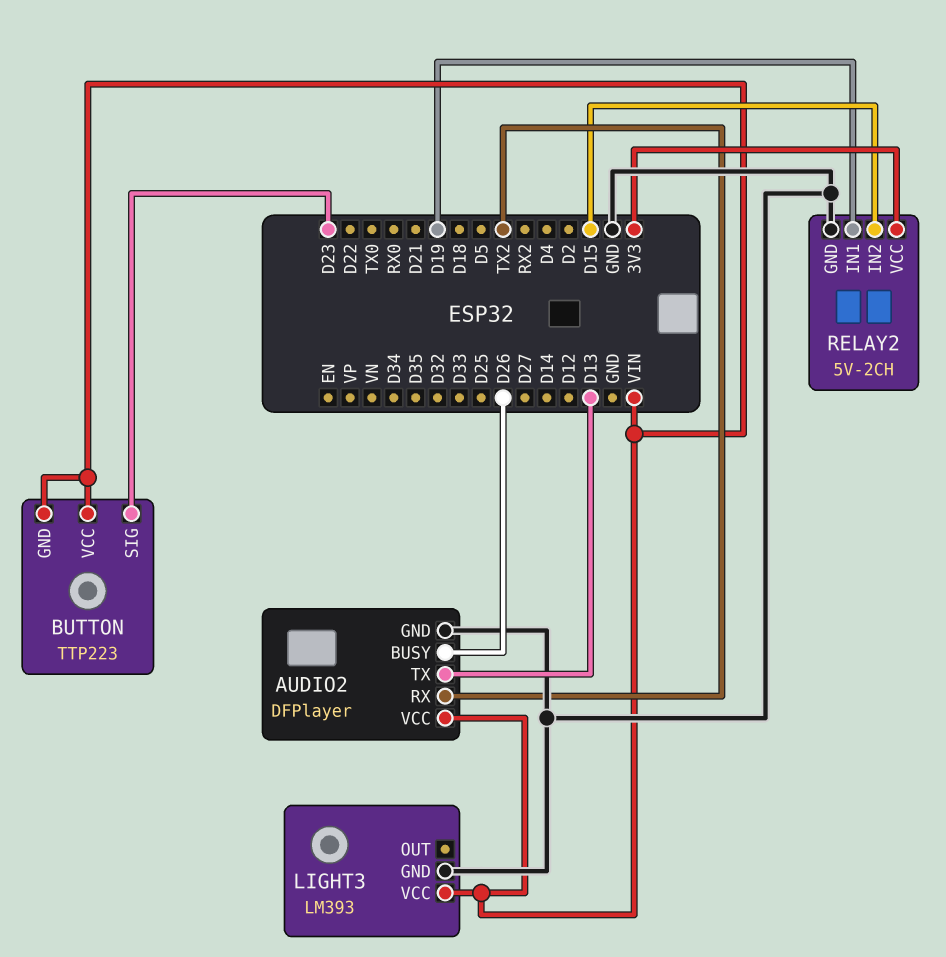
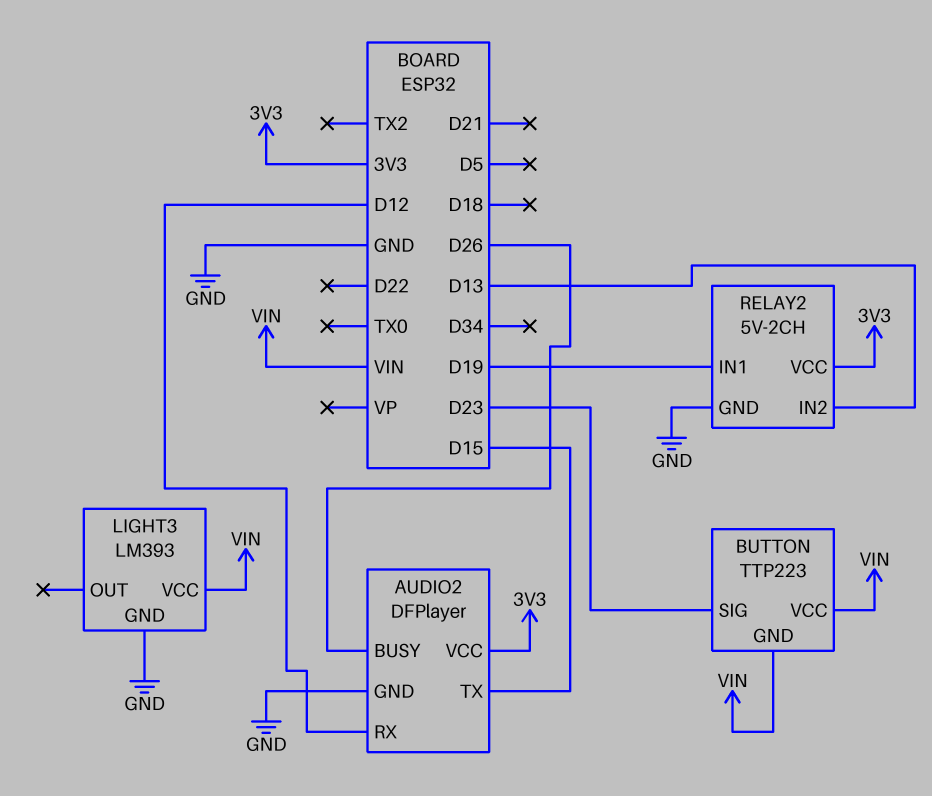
AUDIO2 pin RX: TX2 -> D12
AUDIO2 pin TX: D13 -> D15
AUDIO2 pin VCC: VIN -> 3V3
RELAY2 pin IN2: D15 -> D13

